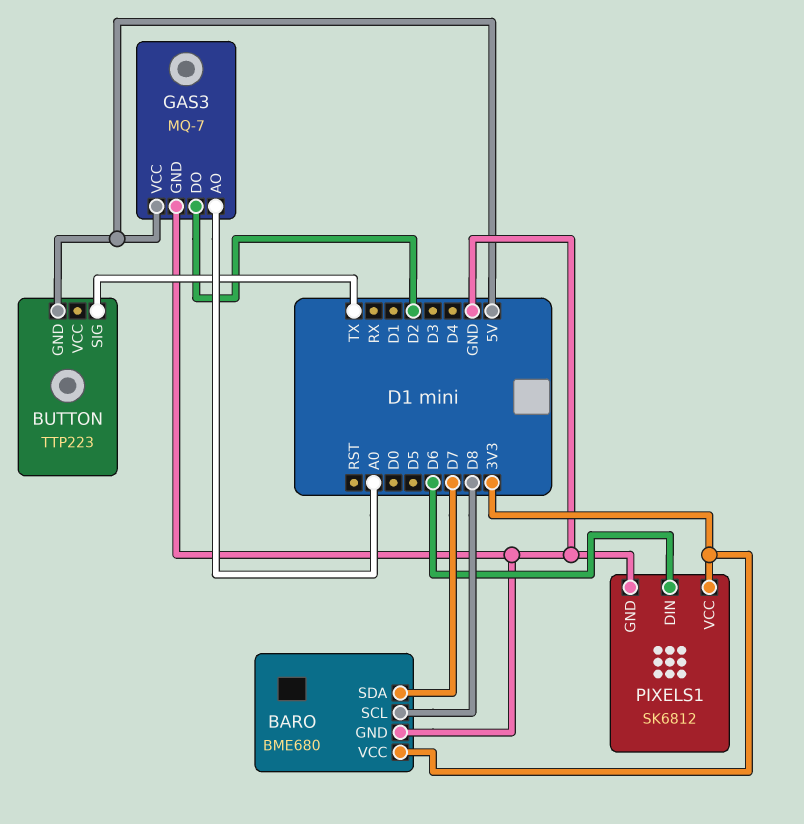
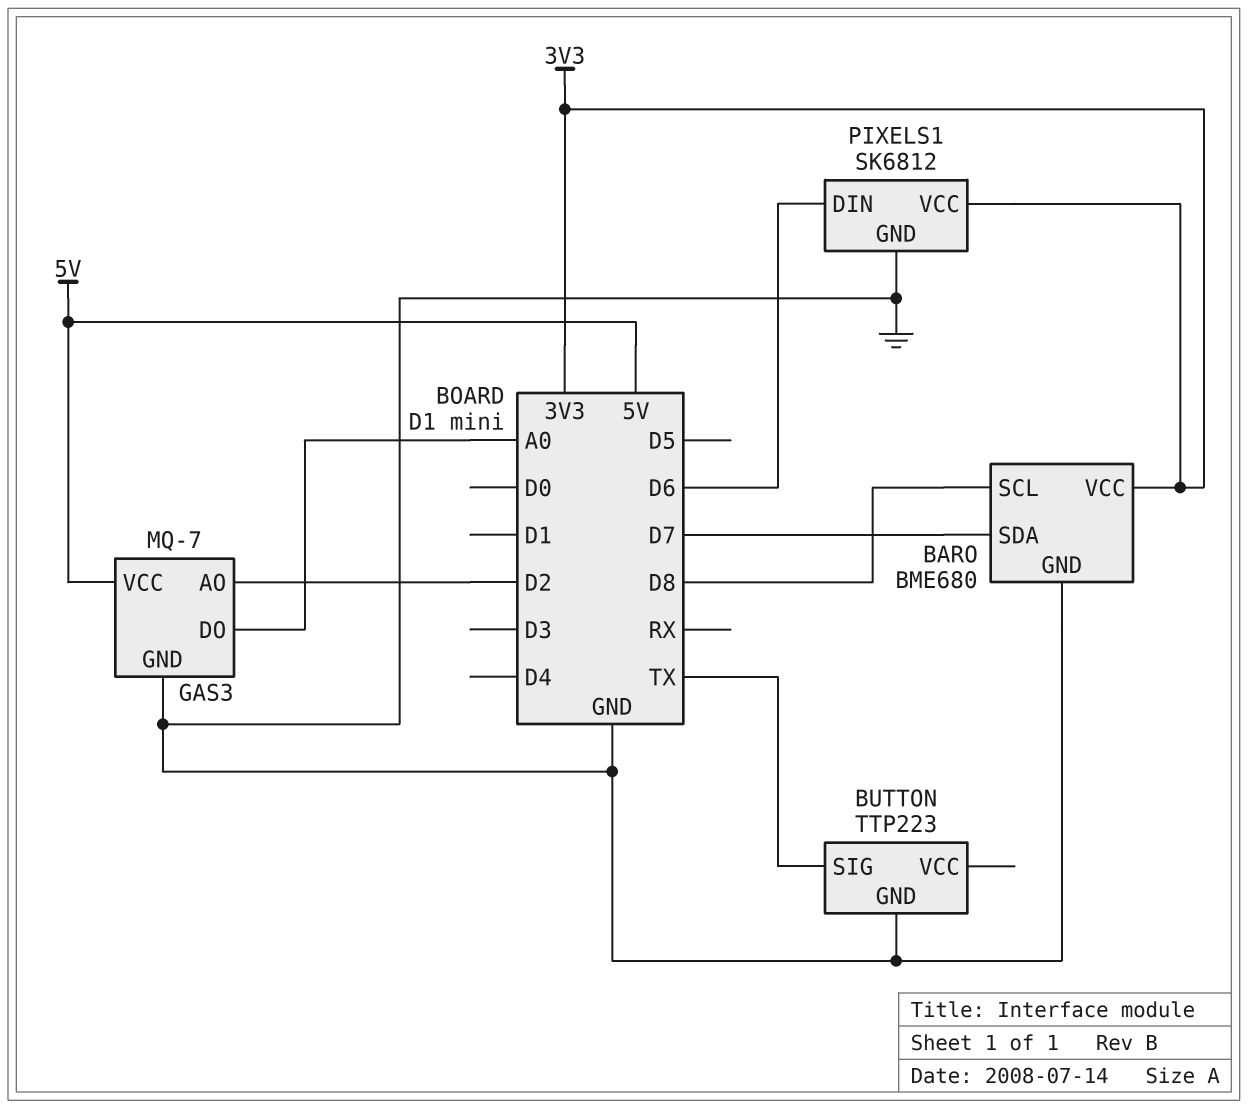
BUTTON pin GND: 5V -> GND
GAS3 pin AO: A0 -> D2
GAS3 pin DO: D2 -> A0

